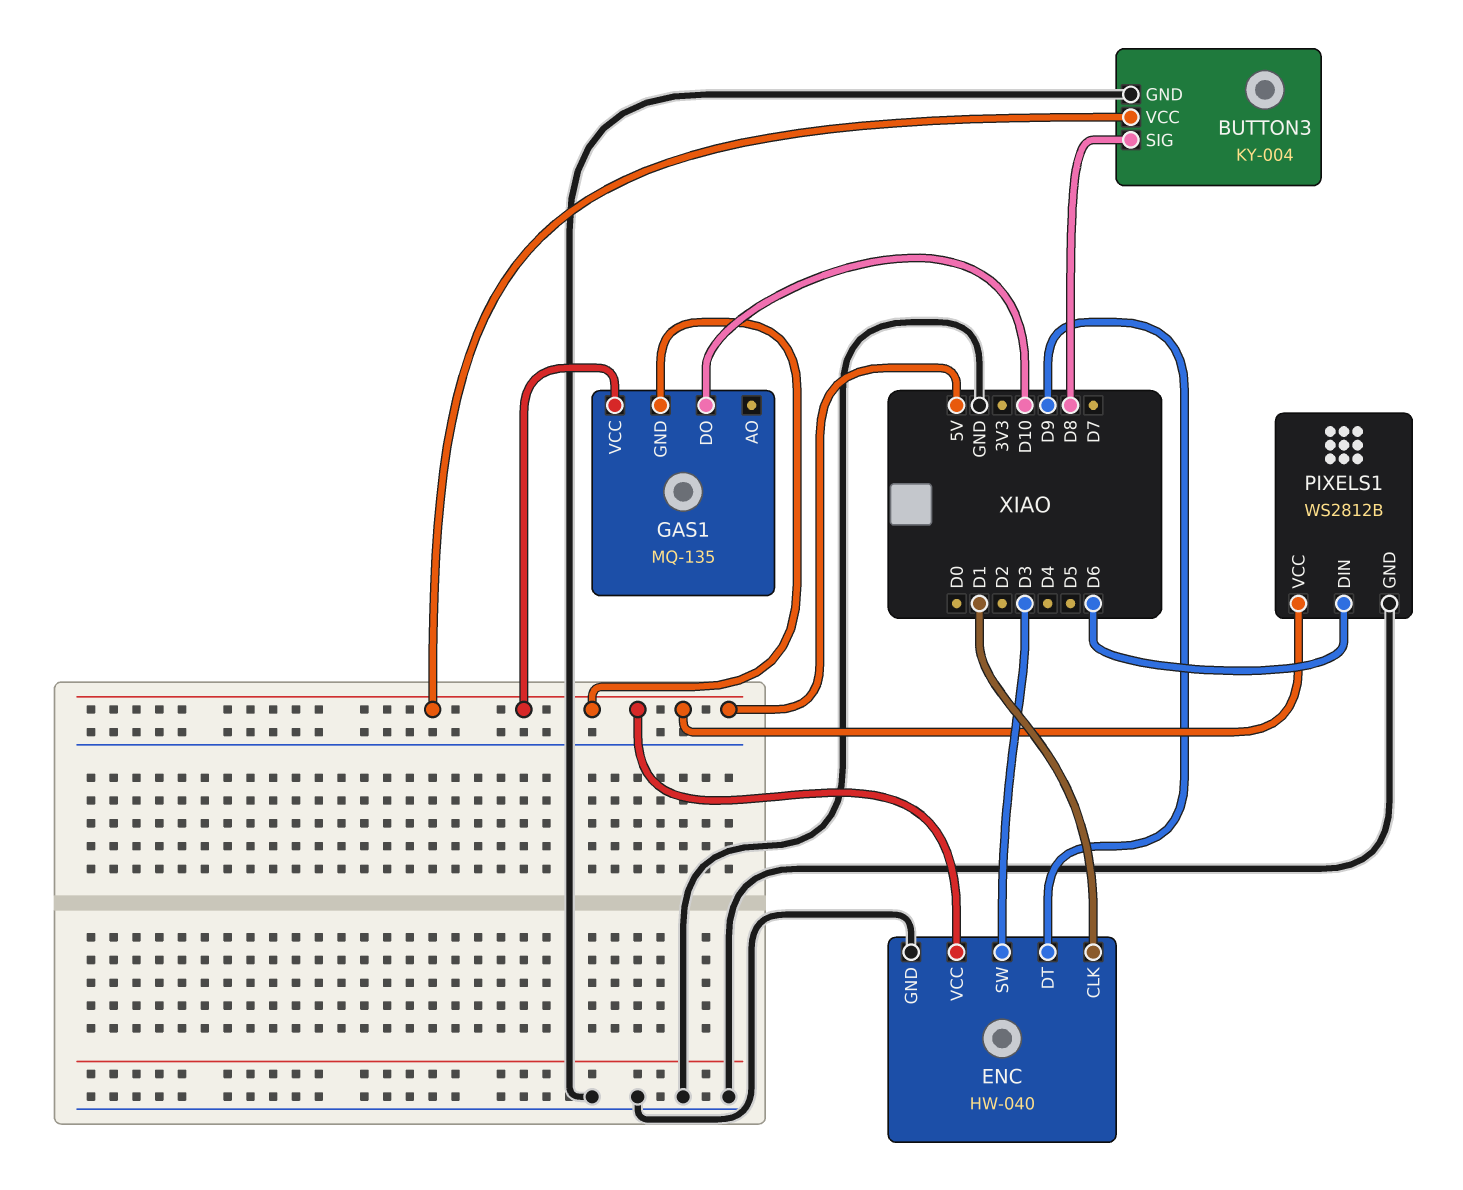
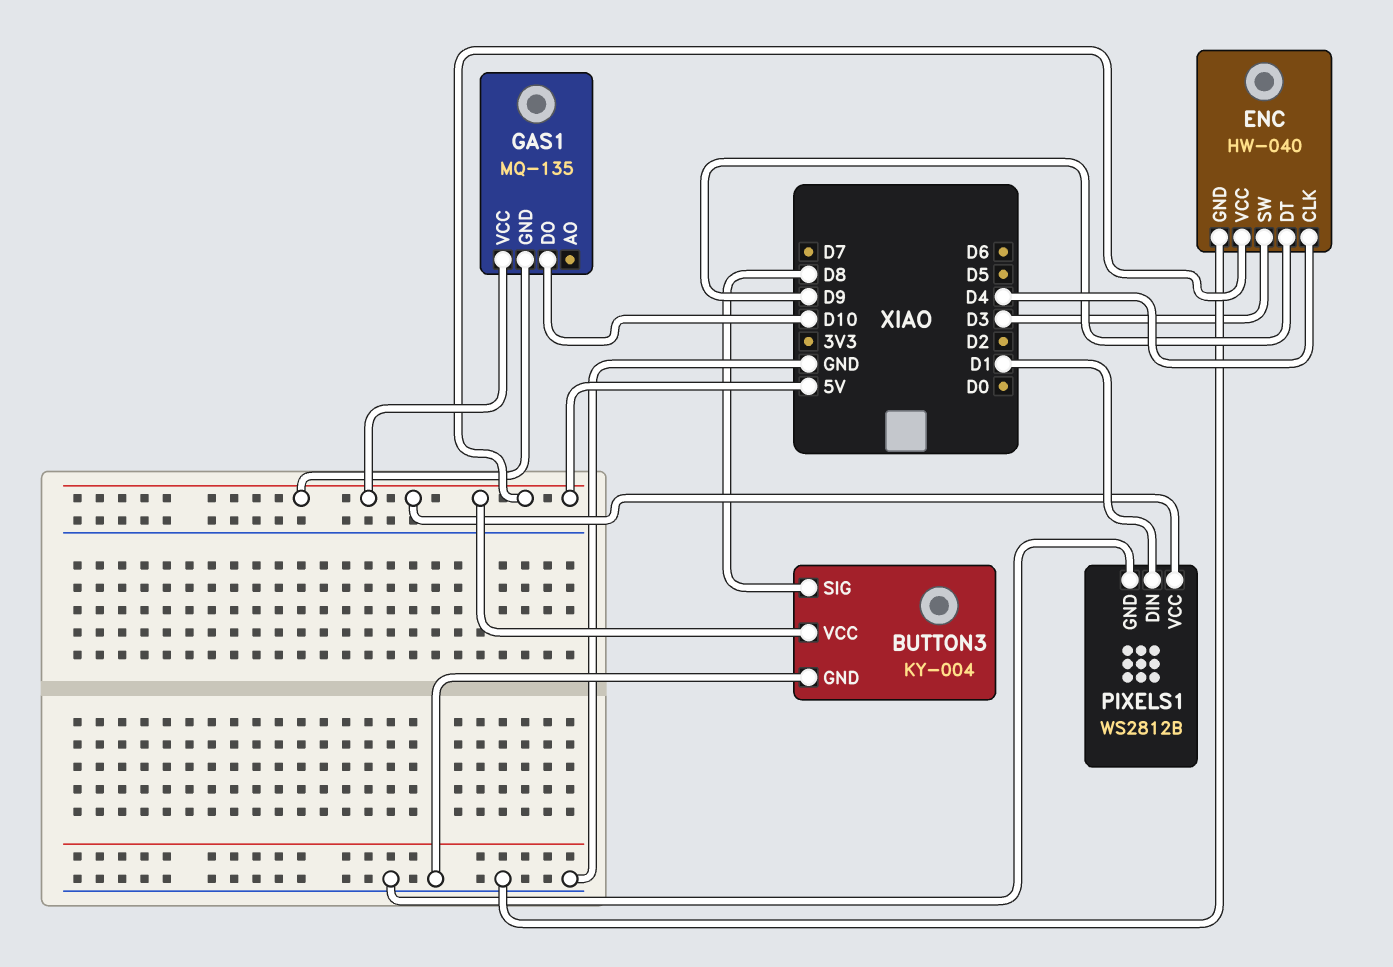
ENC pin CLK: D1 -> D4
PIXELS1 pin DIN: D6 -> D1

